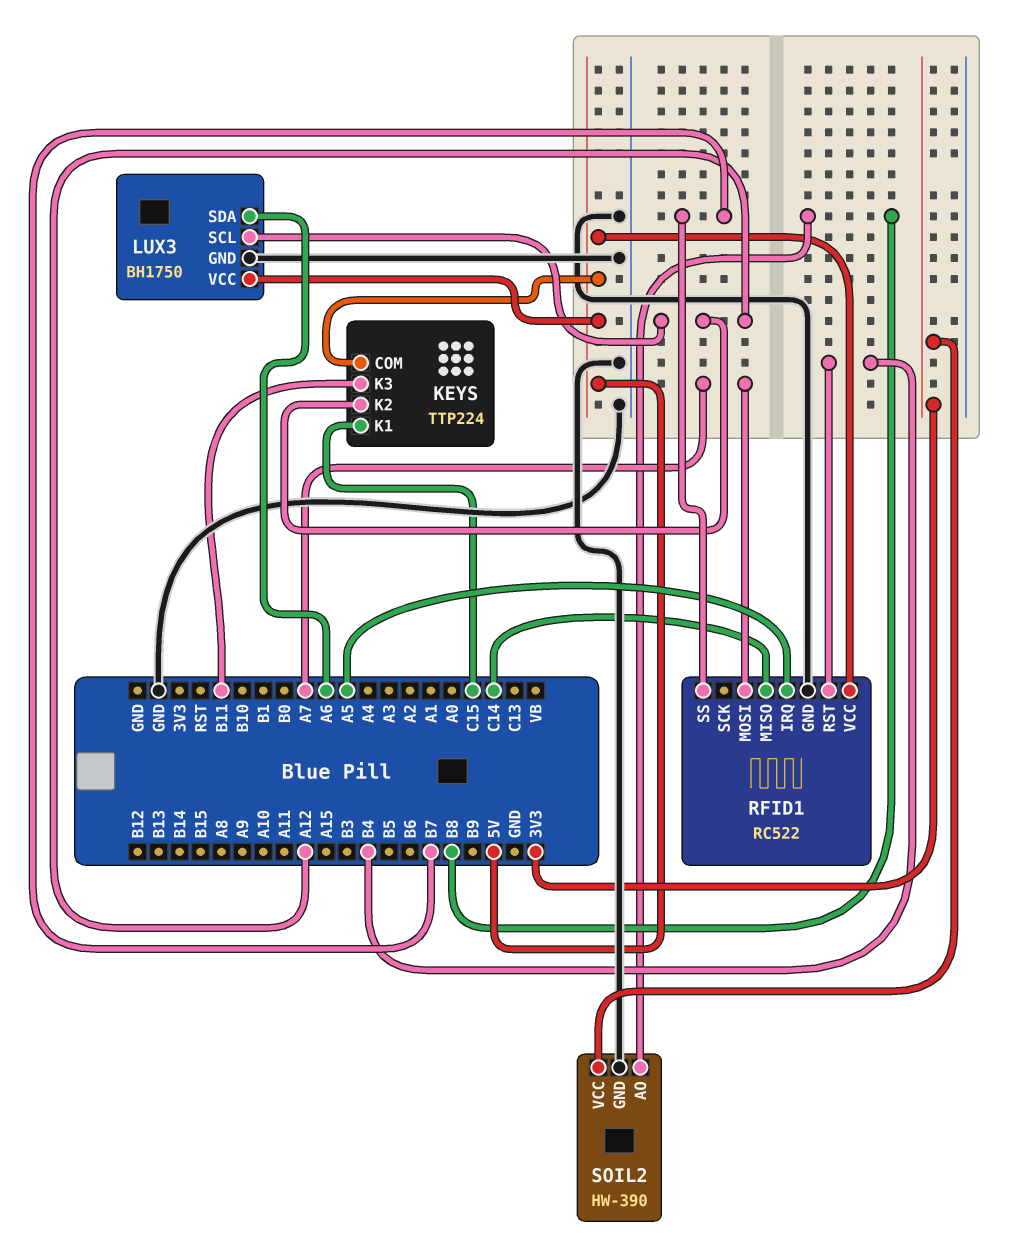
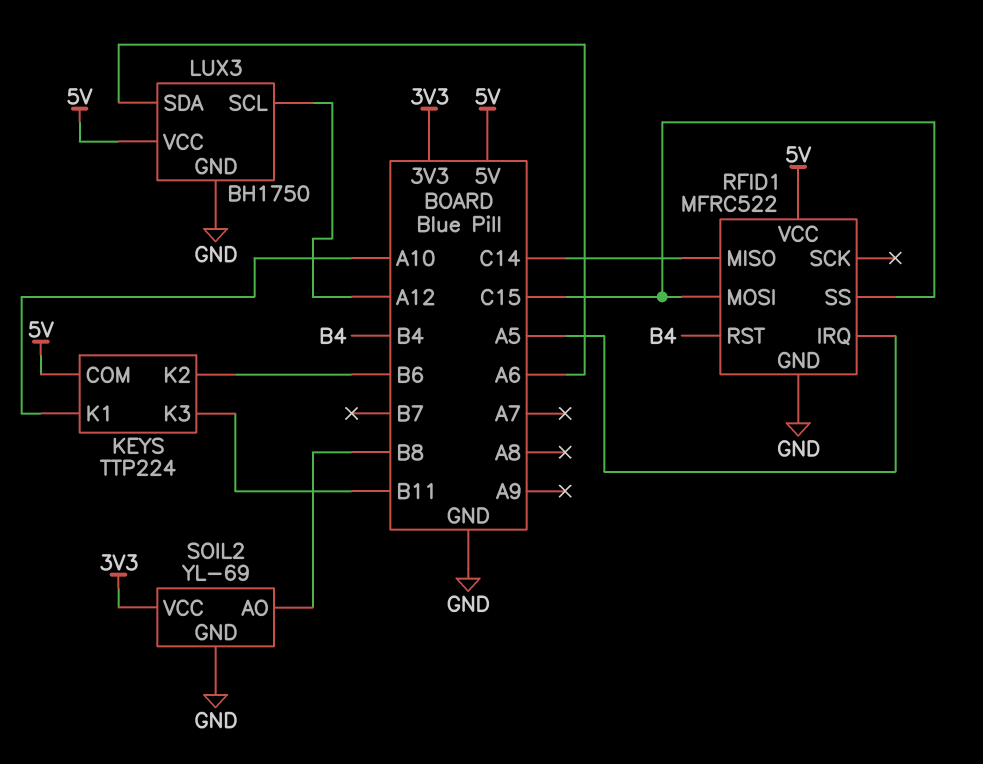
KEYS pin K1: C15 -> A10
KEYS pin K2: A12 -> B6
RFID1: RC522 -> MFRC522
RFID1 pin MOSI: A7 -> C15
RFID1 pin SS: B7 -> C15
SOIL2: HW-390 -> YL-69

